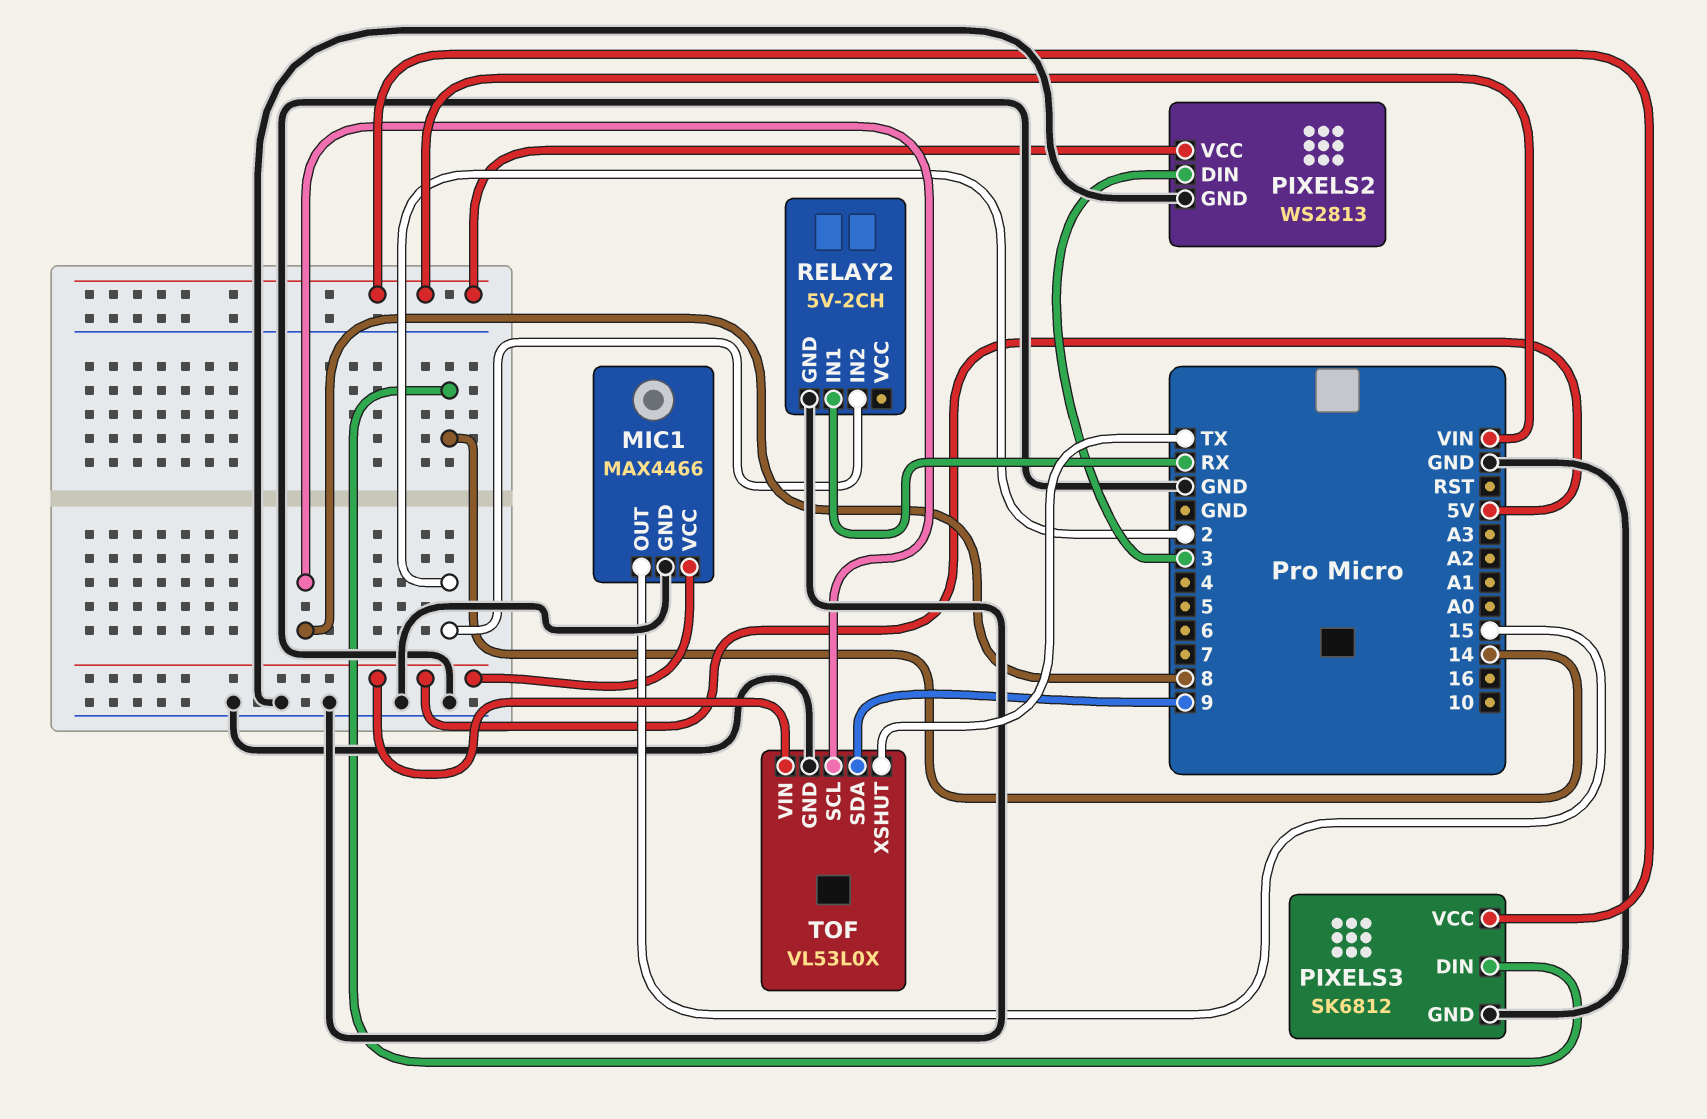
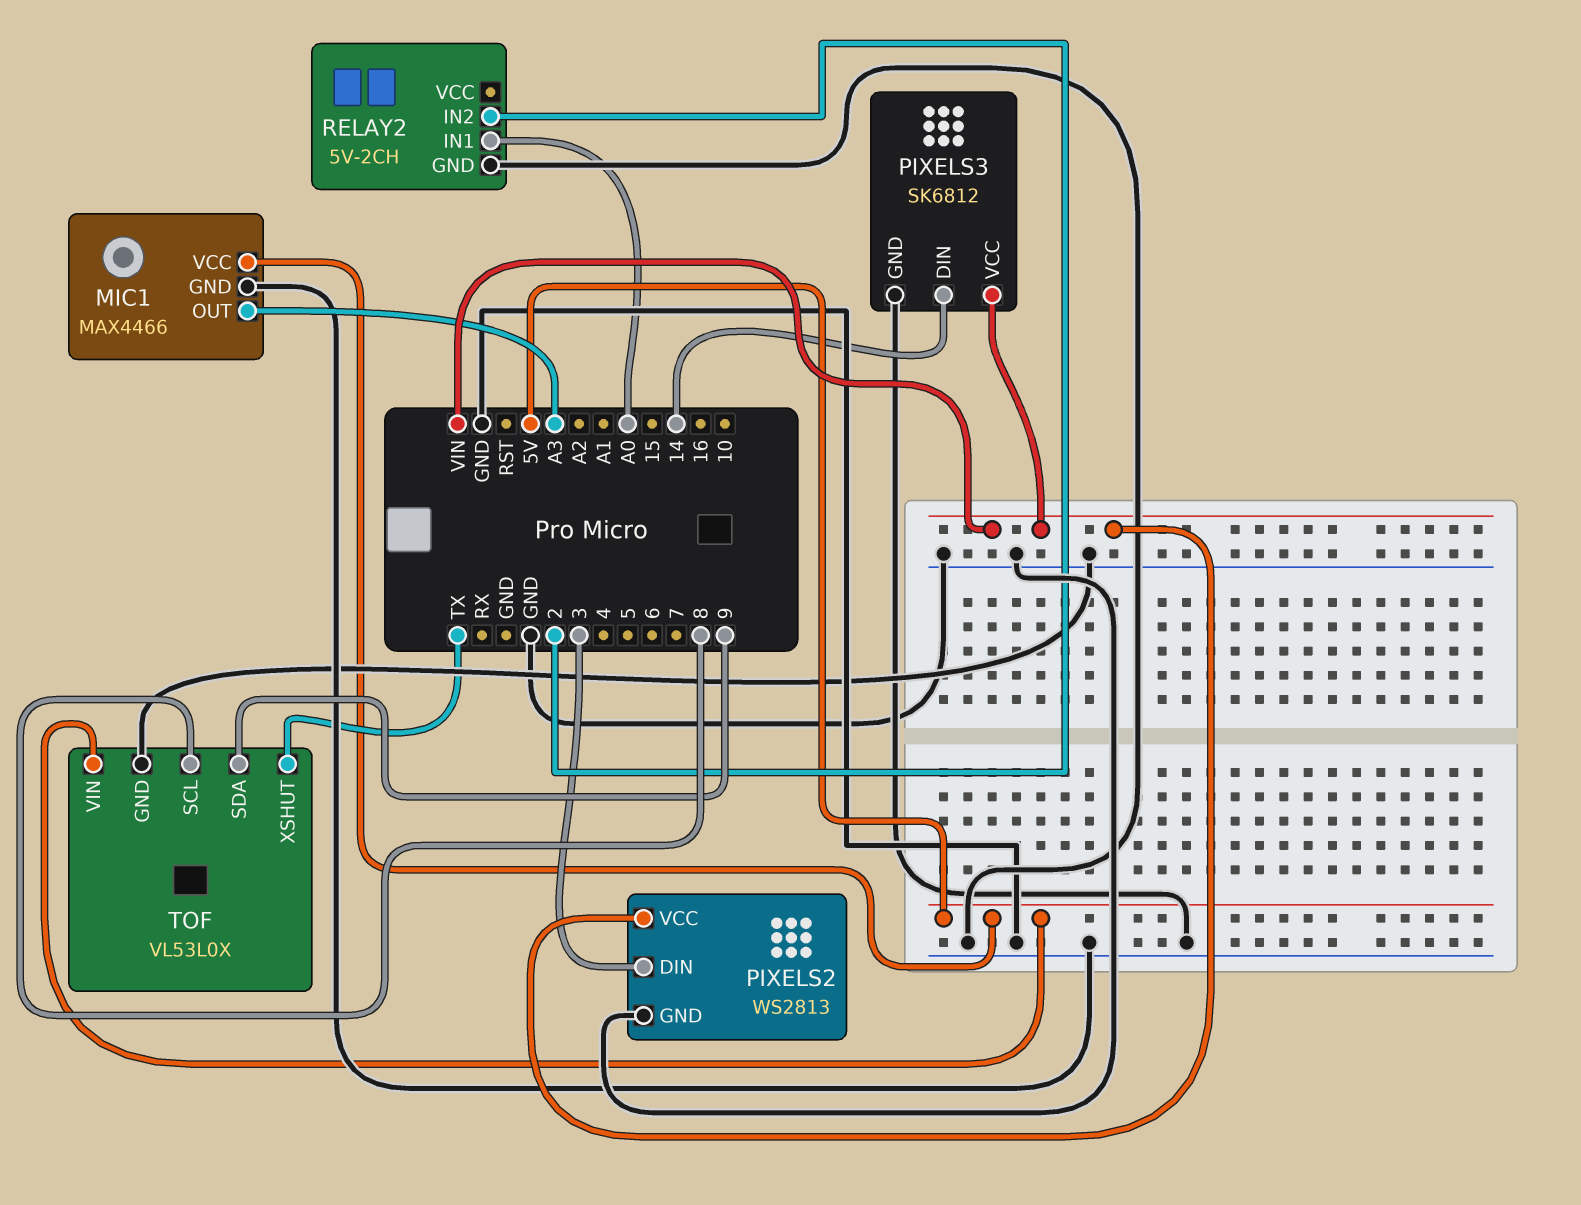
MIC1 pin OUT: 15 -> A3
RELAY2 pin IN1: RX -> A0

